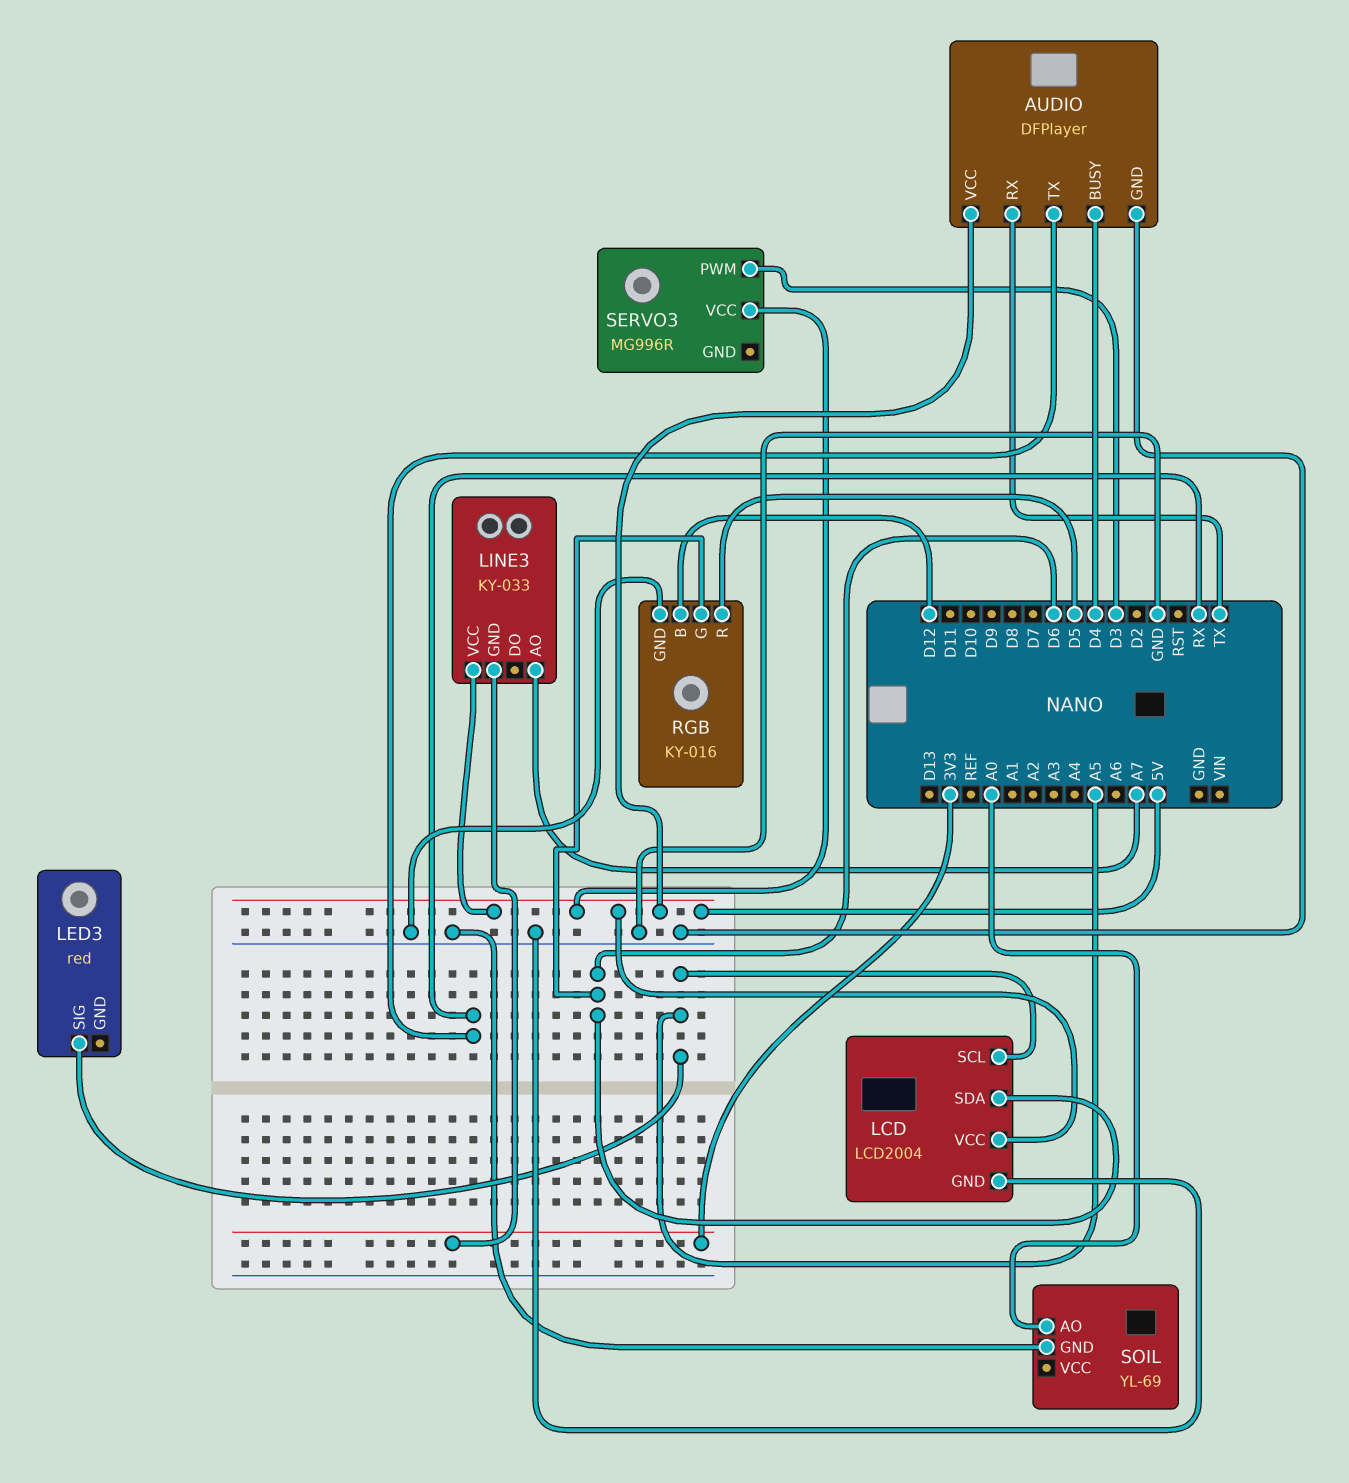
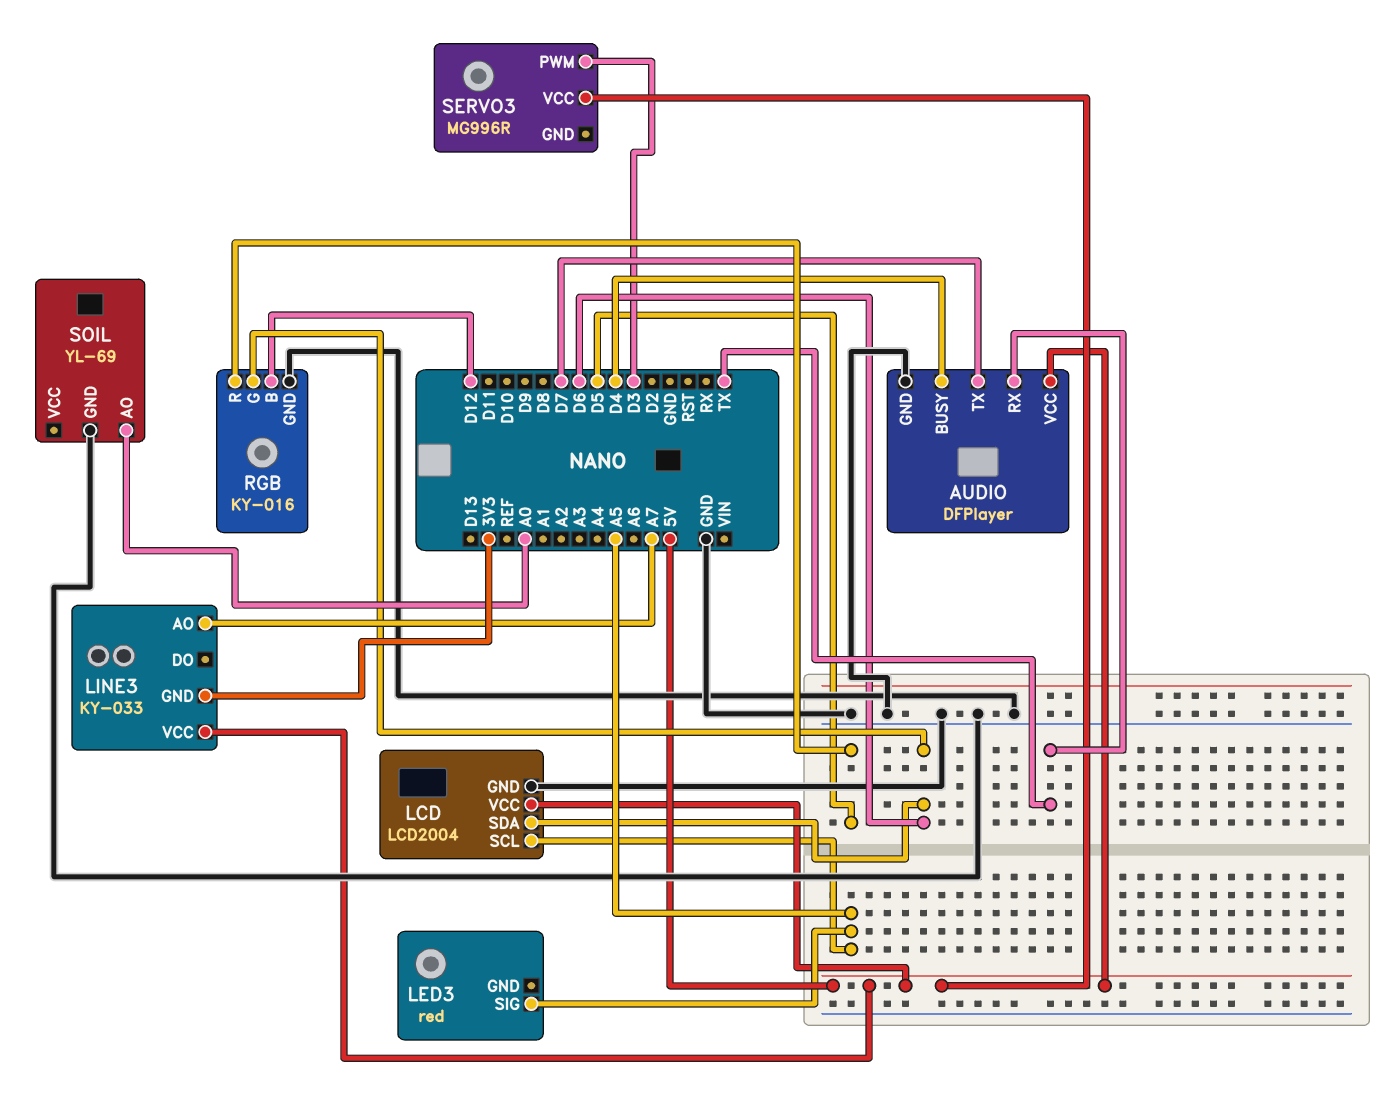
AUDIO pin TX: RX -> D7

